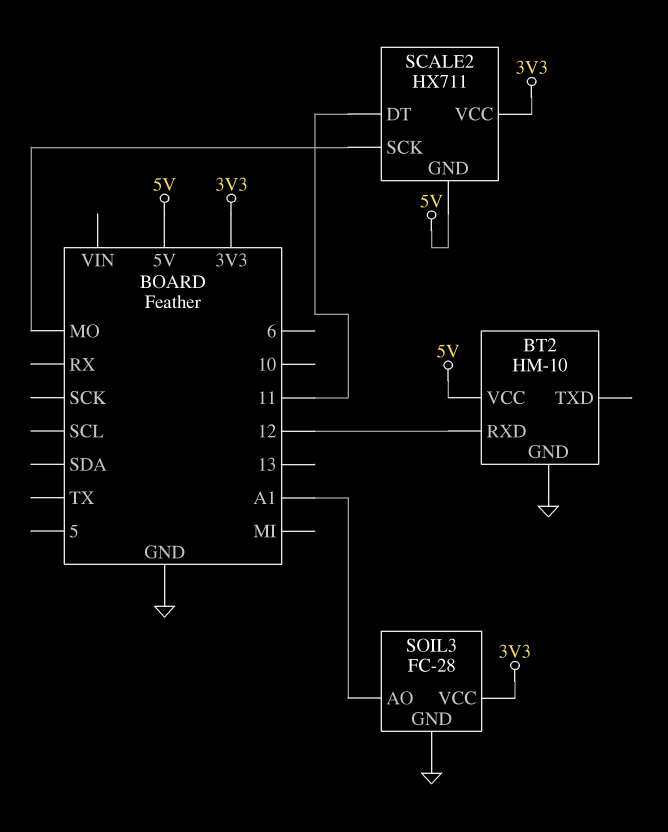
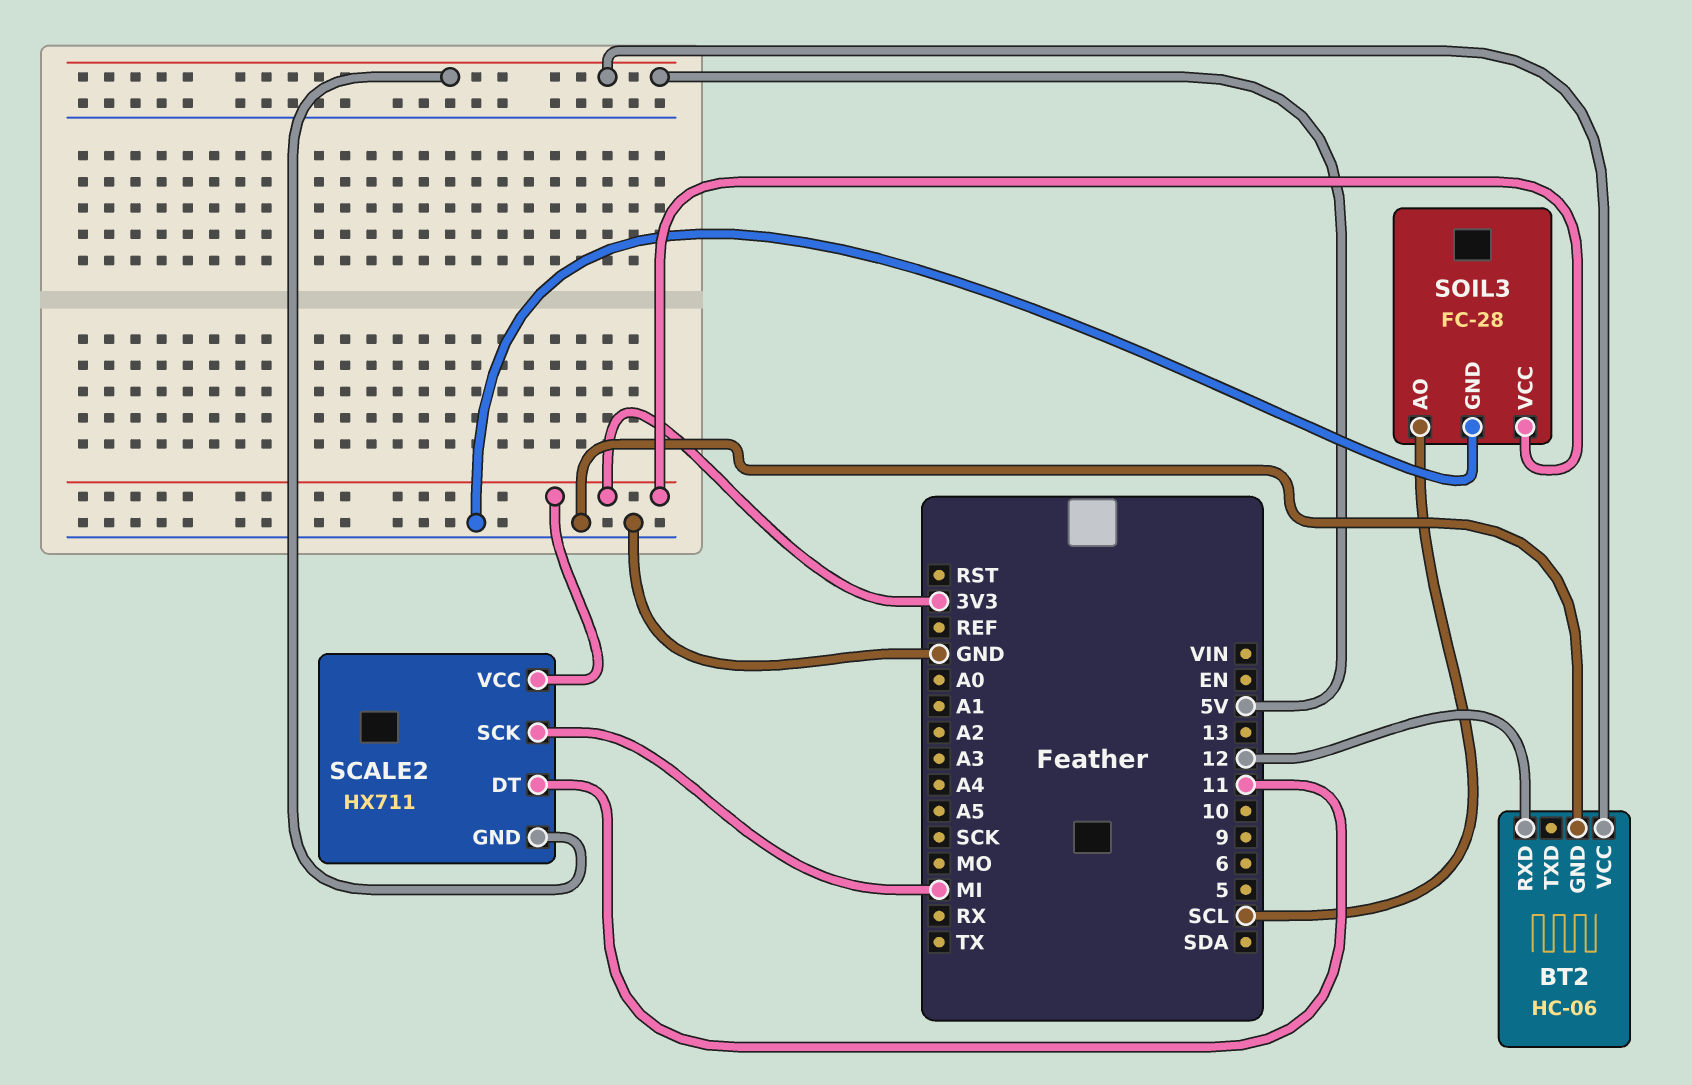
BT2: HM-10 -> HC-06
SCALE2 pin SCK: MO -> MI
SOIL3 pin AO: A1 -> SCL

